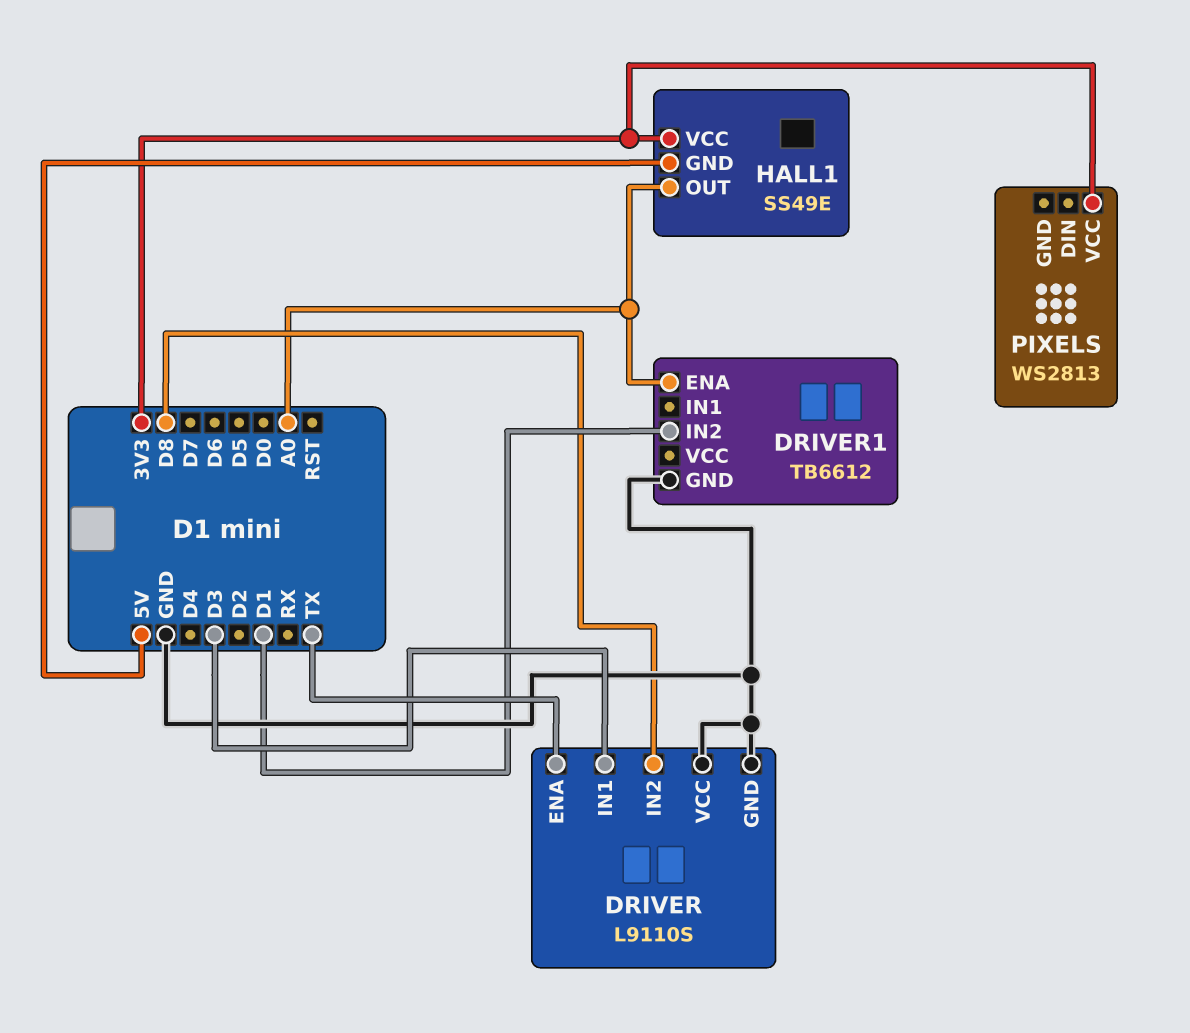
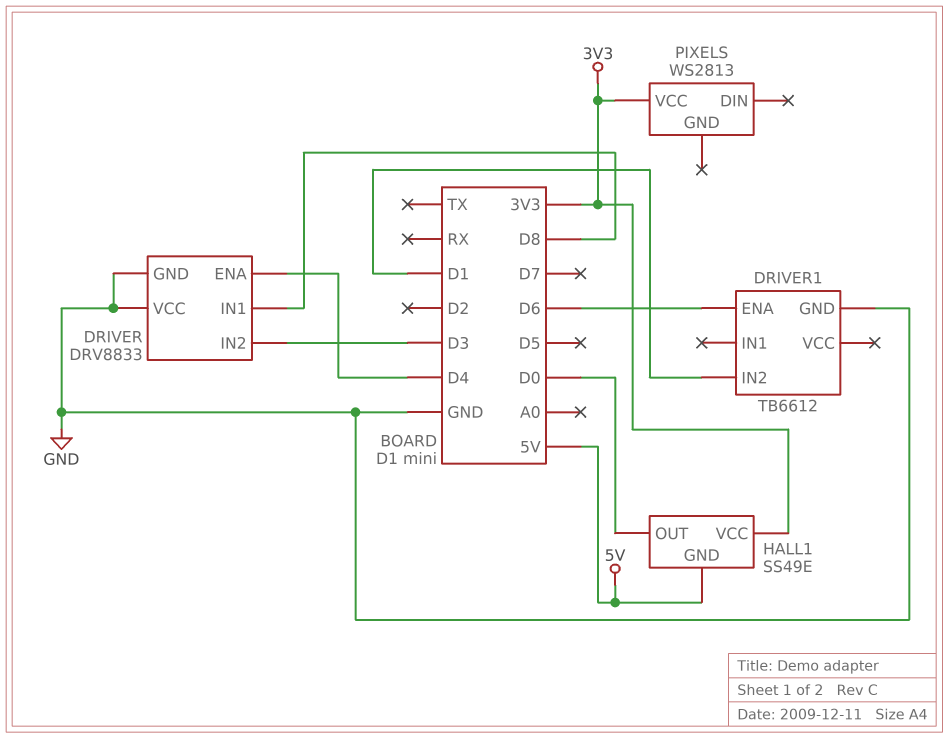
DRIVER: L9110S -> DRV8833
DRIVER pin ENA: TX -> D4
DRIVER pin IN1: D3 -> D8
DRIVER pin IN2: D8 -> D3
DRIVER1 pin ENA: A0 -> D6
HALL1 pin OUT: A0 -> D0

